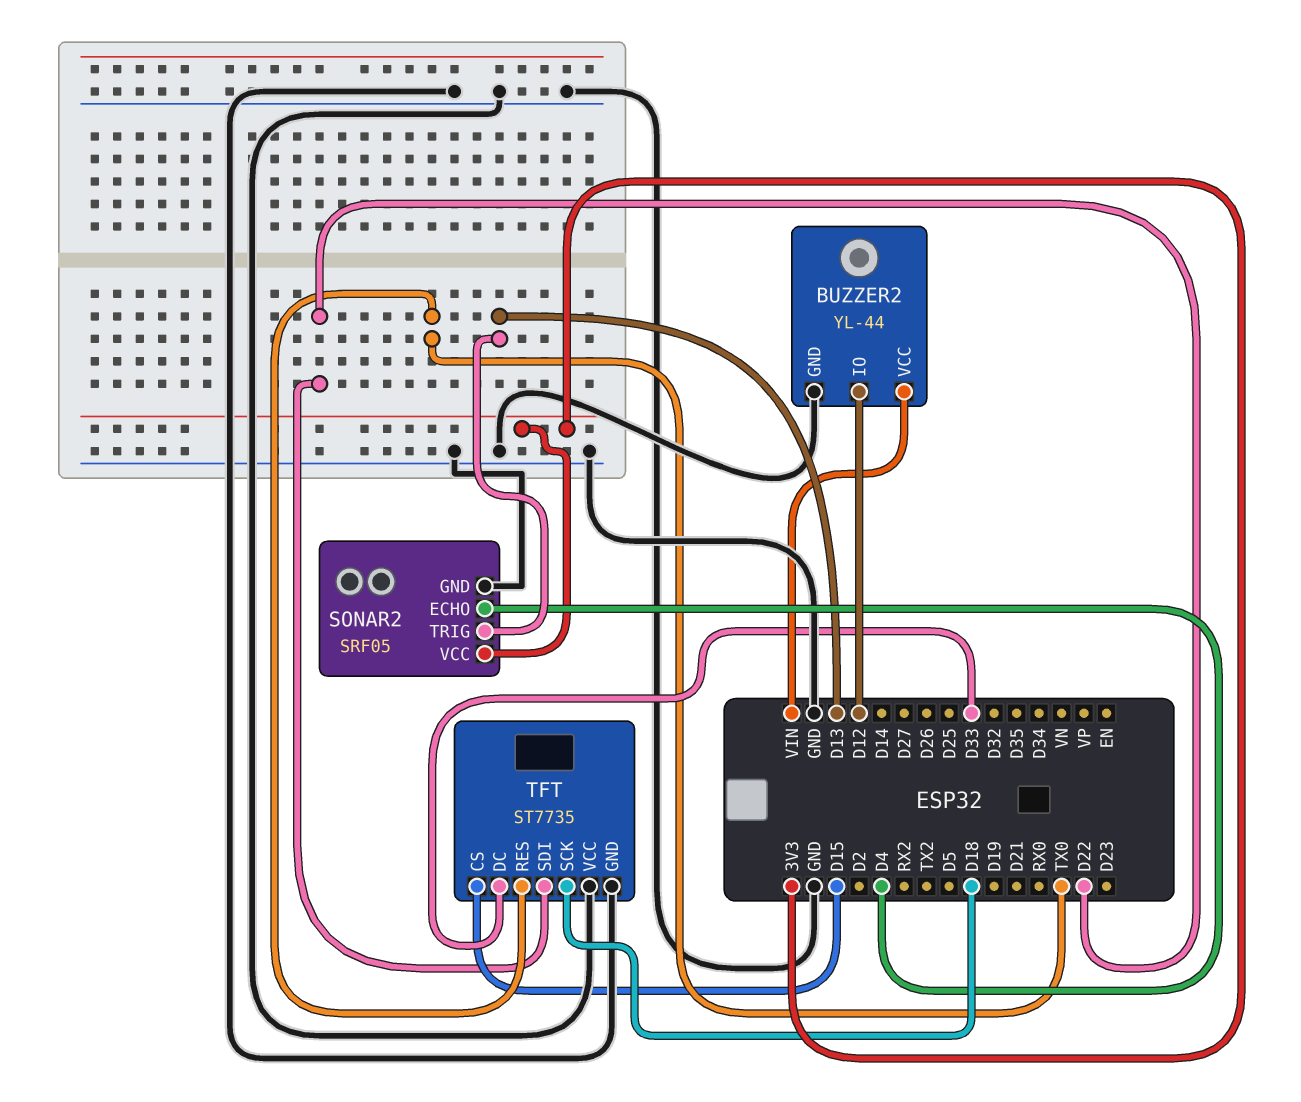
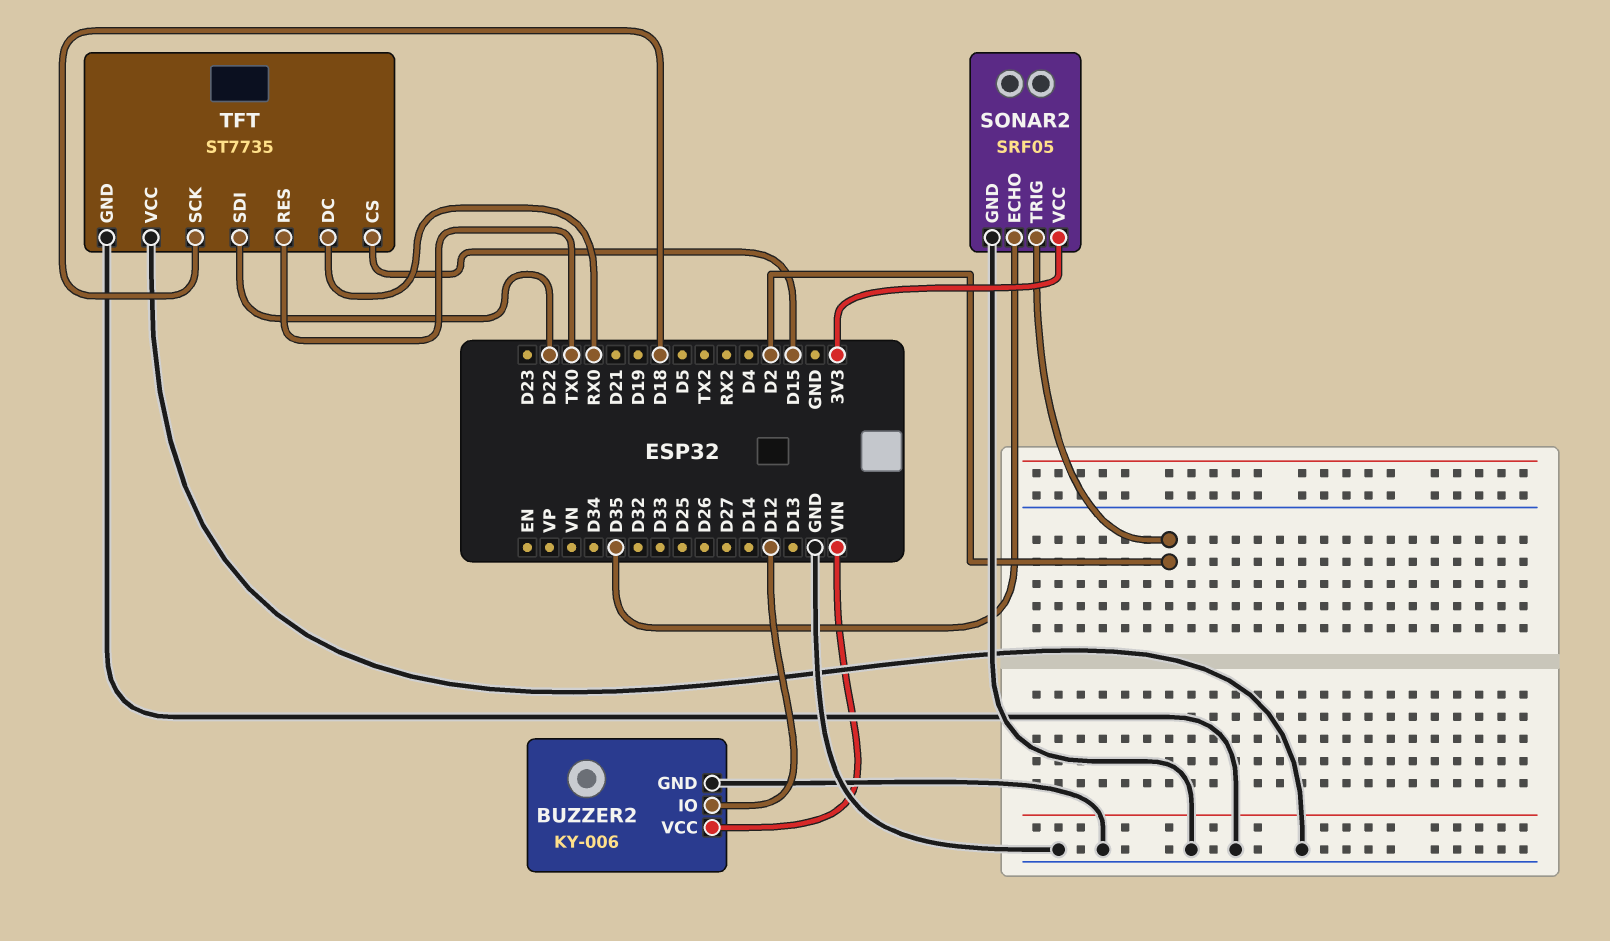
BUZZER2: YL-44 -> KY-006
SONAR2 pin ECHO: D4 -> D35
SONAR2 pin TRIG: D13 -> D2
TFT pin DC: D33 -> RX0

